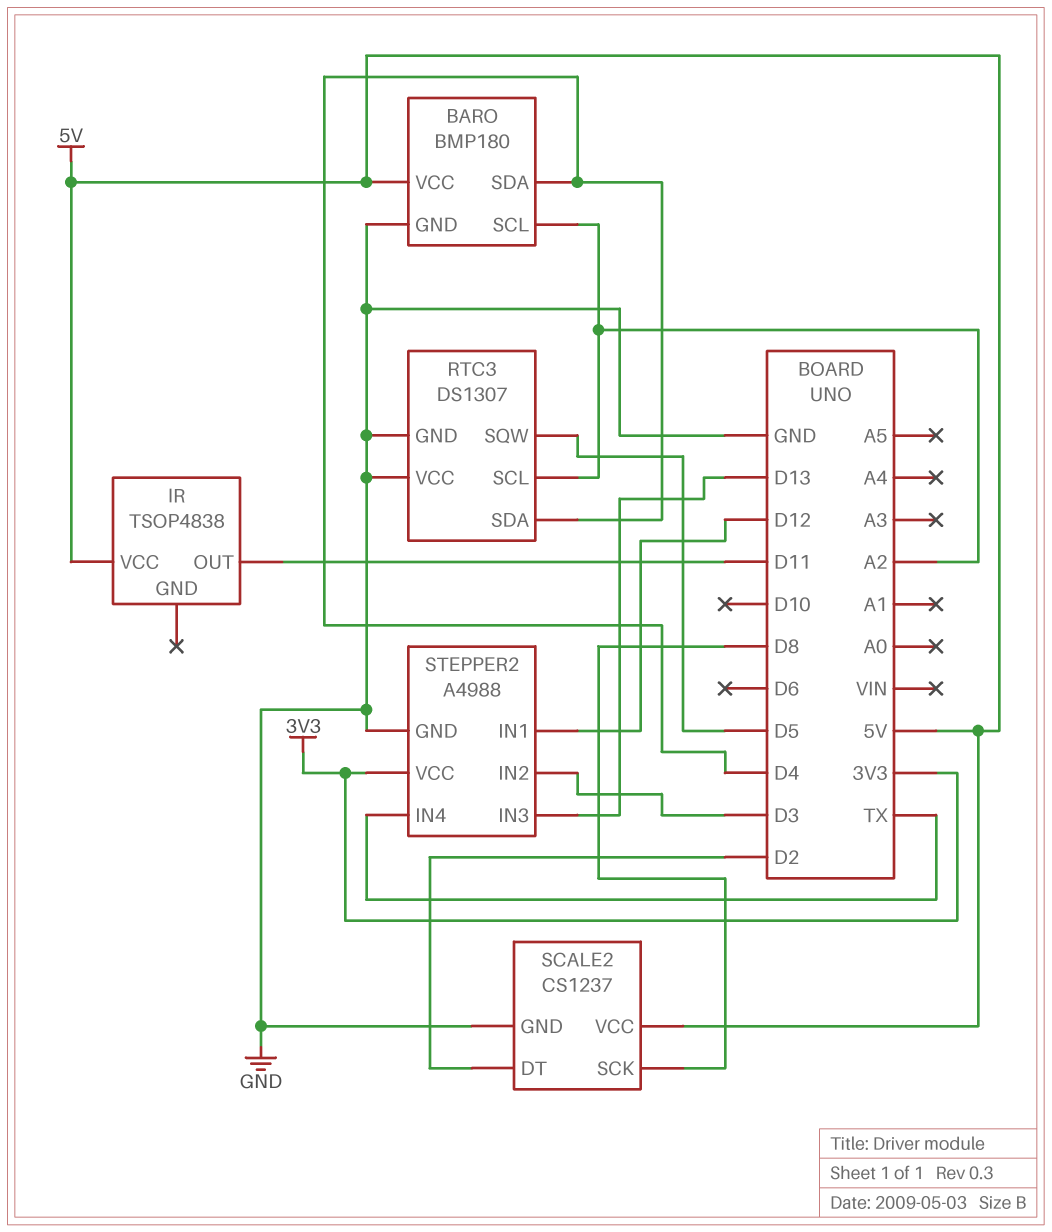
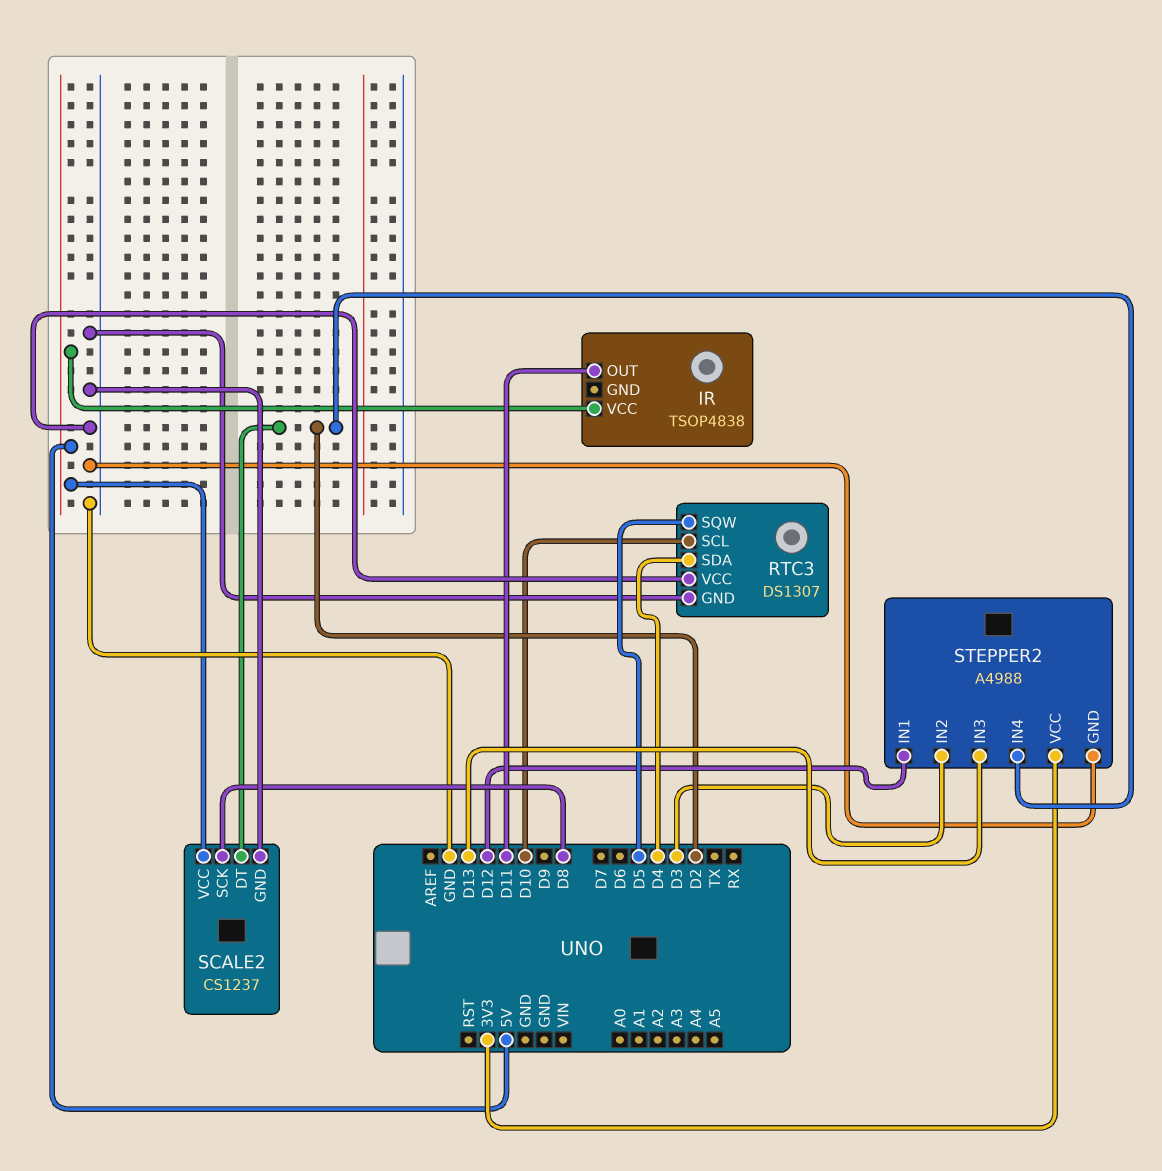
BARO: BMP180 -> none
BARO pin GND: GND -> none
BARO pin SCL: A2 -> none
BARO pin SDA: D4 -> none
BARO pin VCC: 5V -> none
RTC3 pin SCL: A2 -> D10
STEPPER2 pin IN4: TX -> D2

